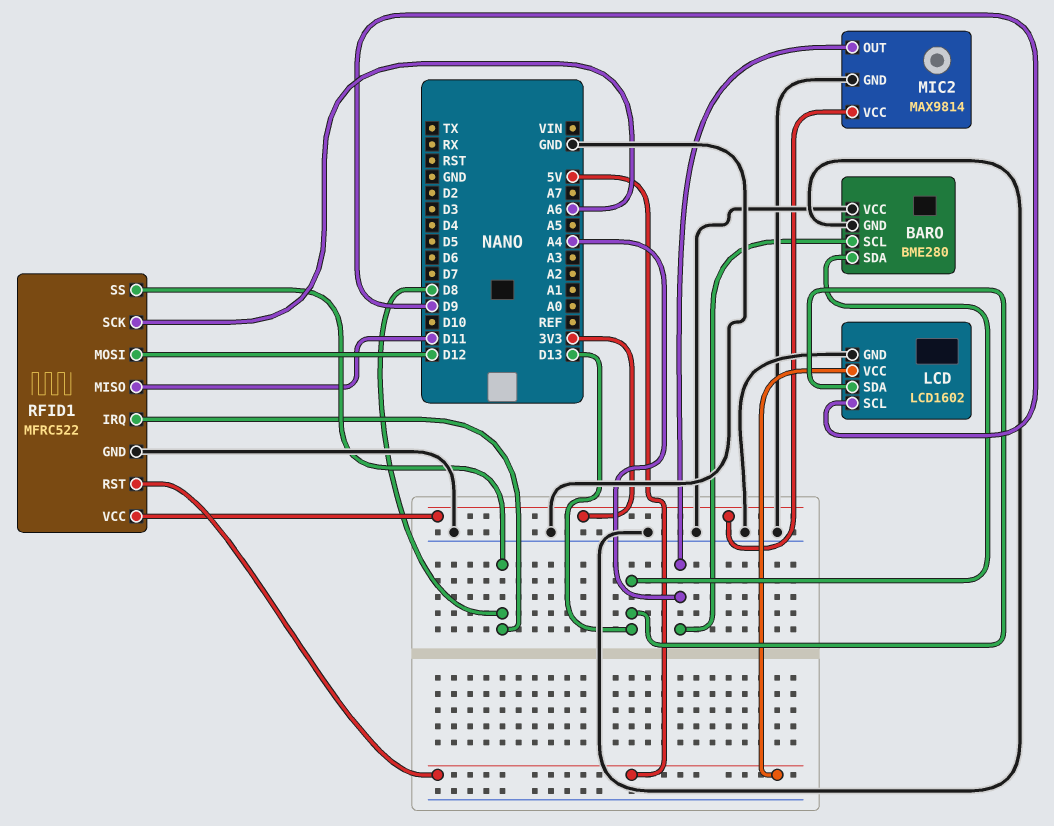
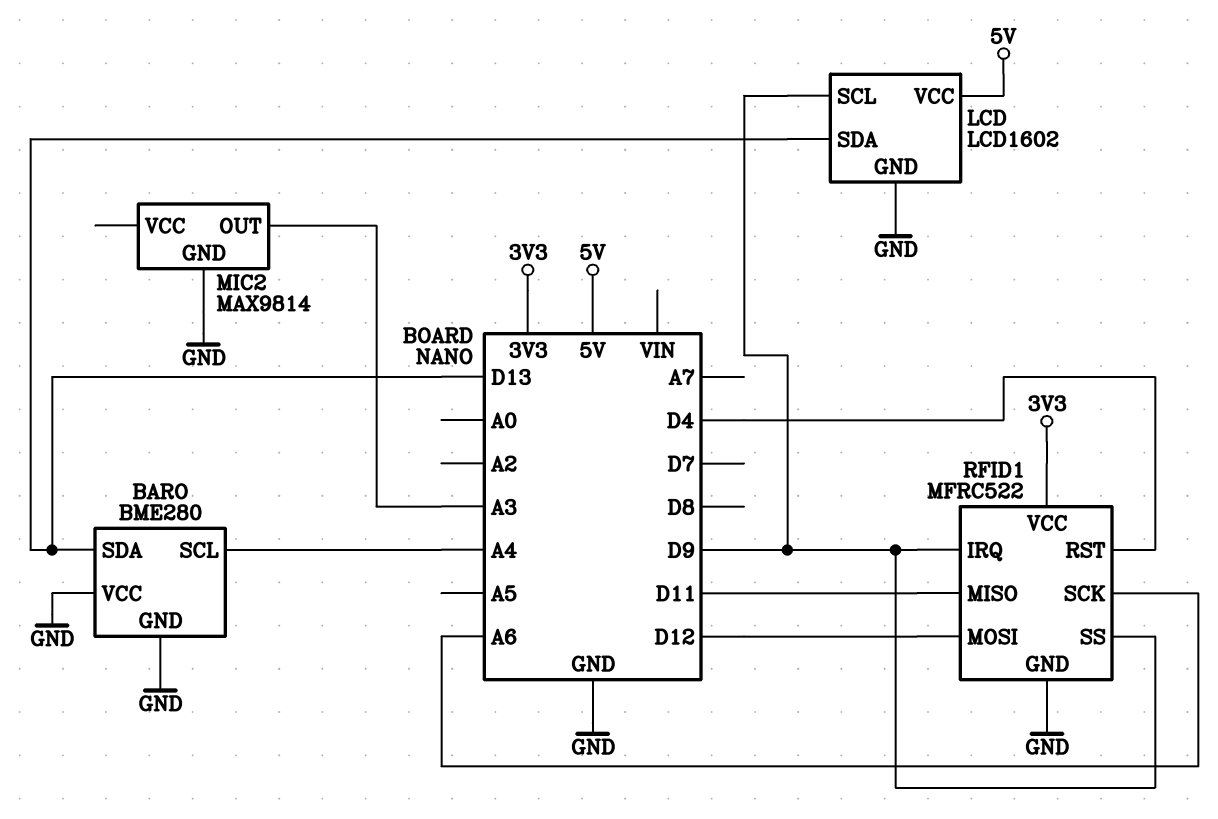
MIC2 pin OUT: A4 -> A3
MIC2 pin VCC: 3V3 -> none
RFID1 pin IRQ: D8 -> D9
RFID1 pin RST: 5V -> D4
RFID1 pin SS: D8 -> D9

